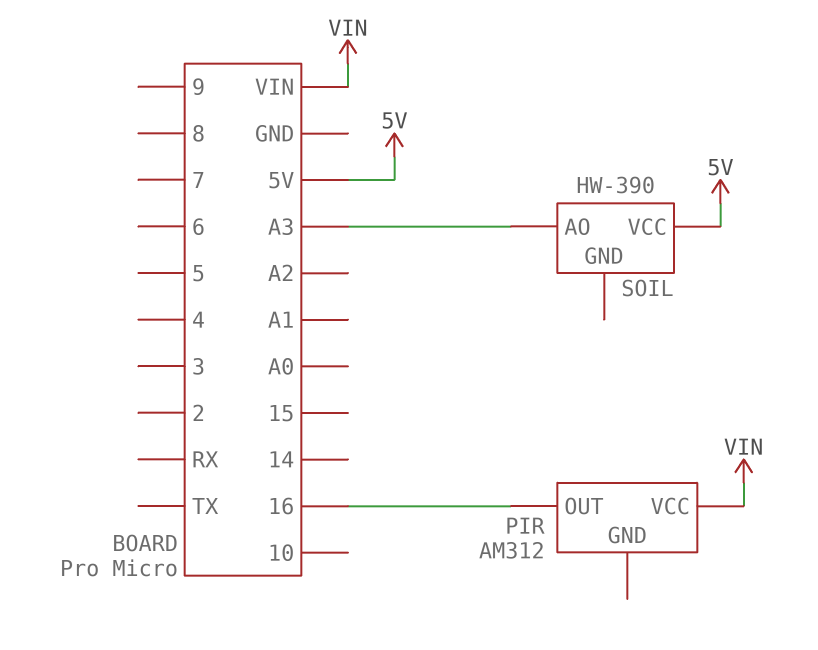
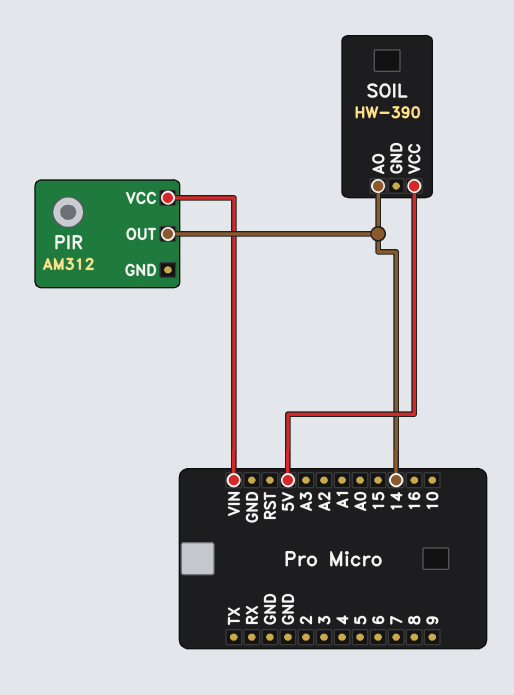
PIR pin OUT: 16 -> 14
SOIL pin AO: A3 -> 14

